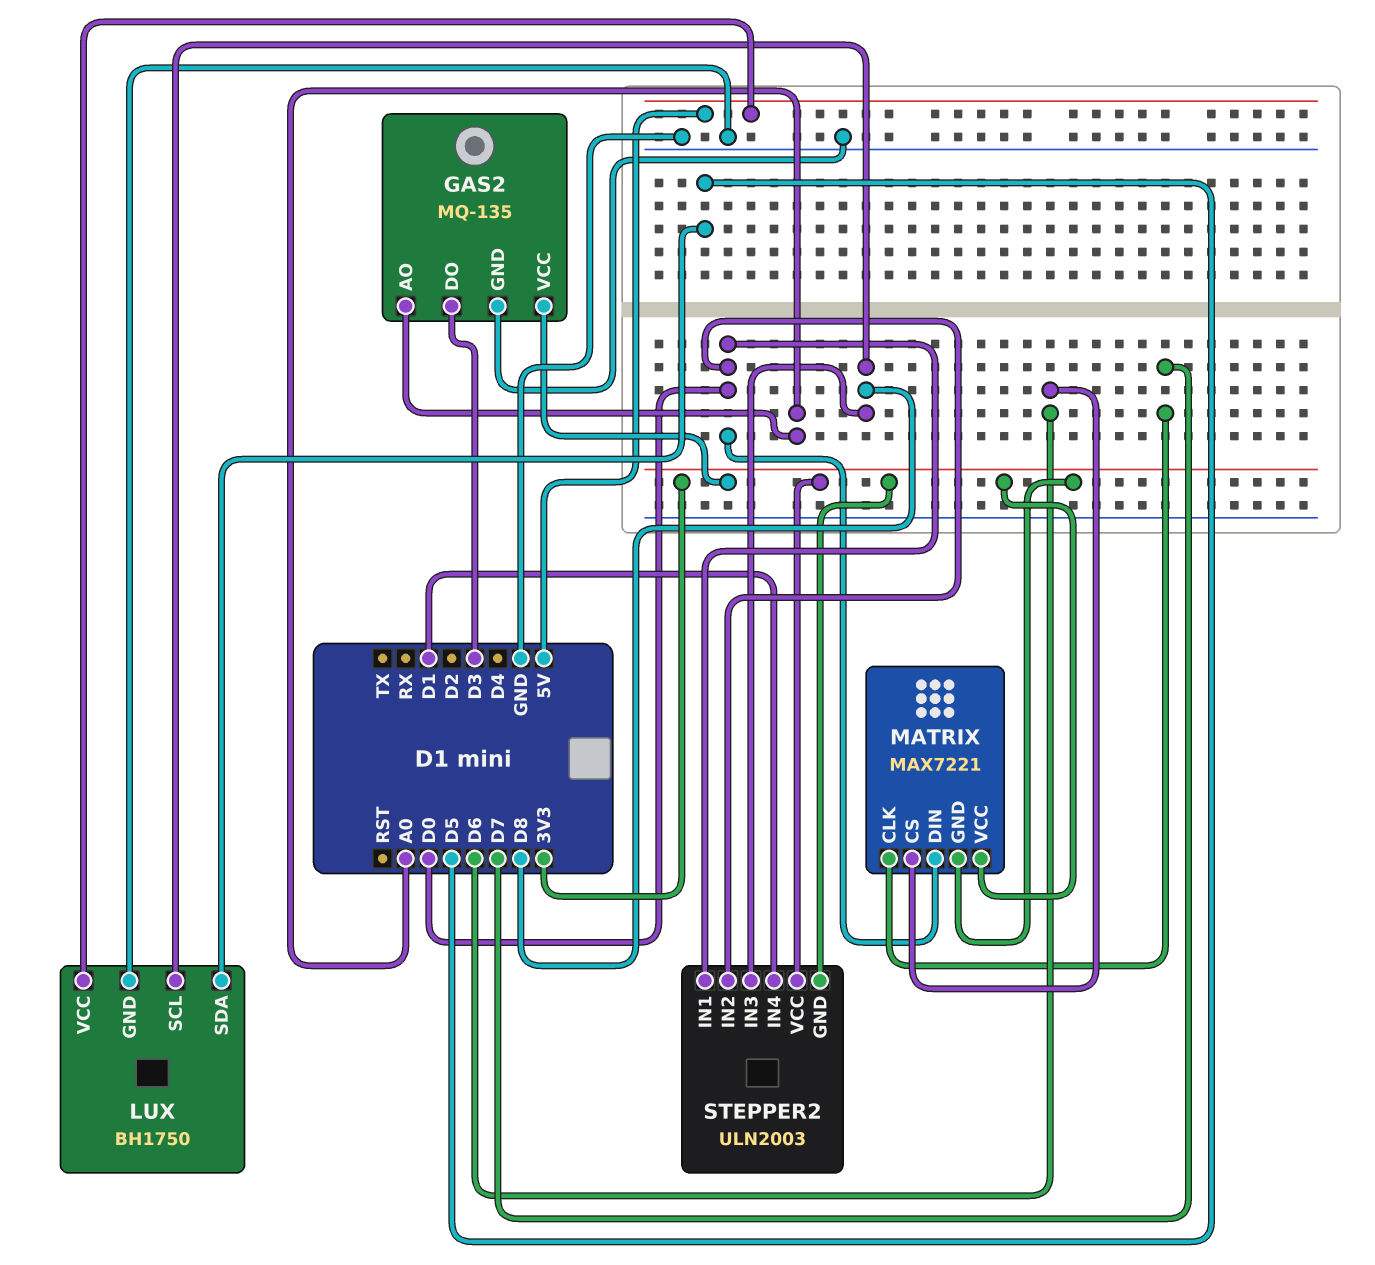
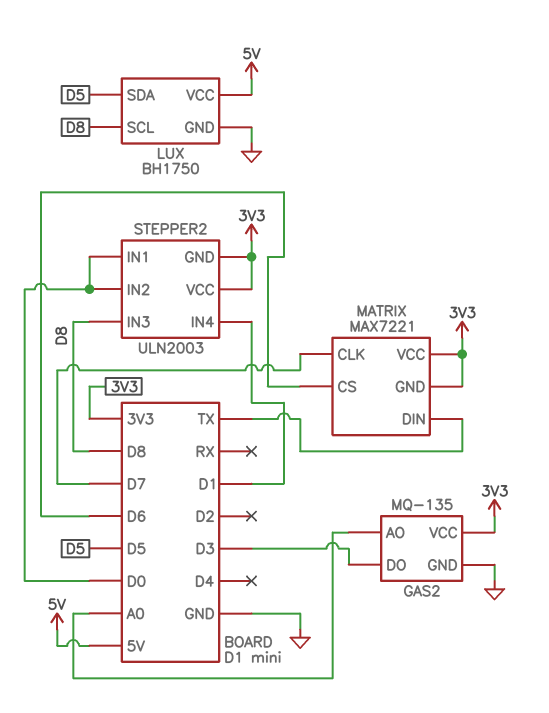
MATRIX pin DIN: D0 -> TX

